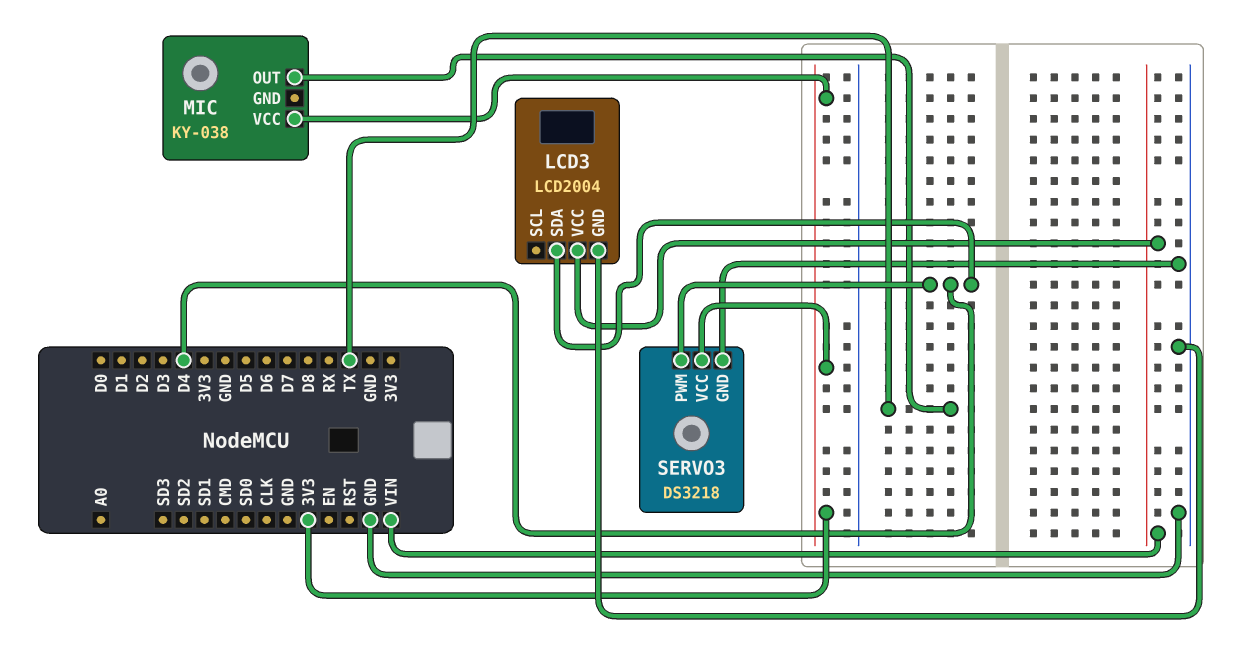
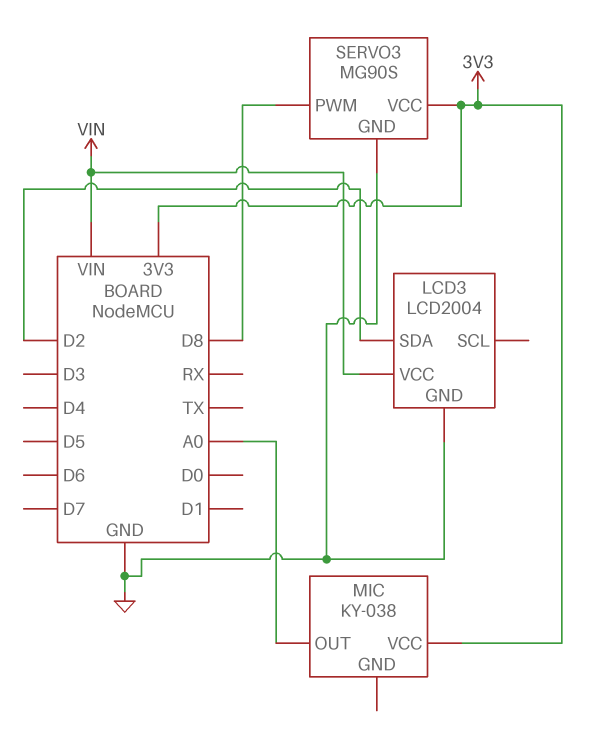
LCD3 pin SDA: D4 -> D2
MIC pin OUT: TX -> A0
SERVO3: DS3218 -> MG90S
SERVO3 pin PWM: D4 -> D8

